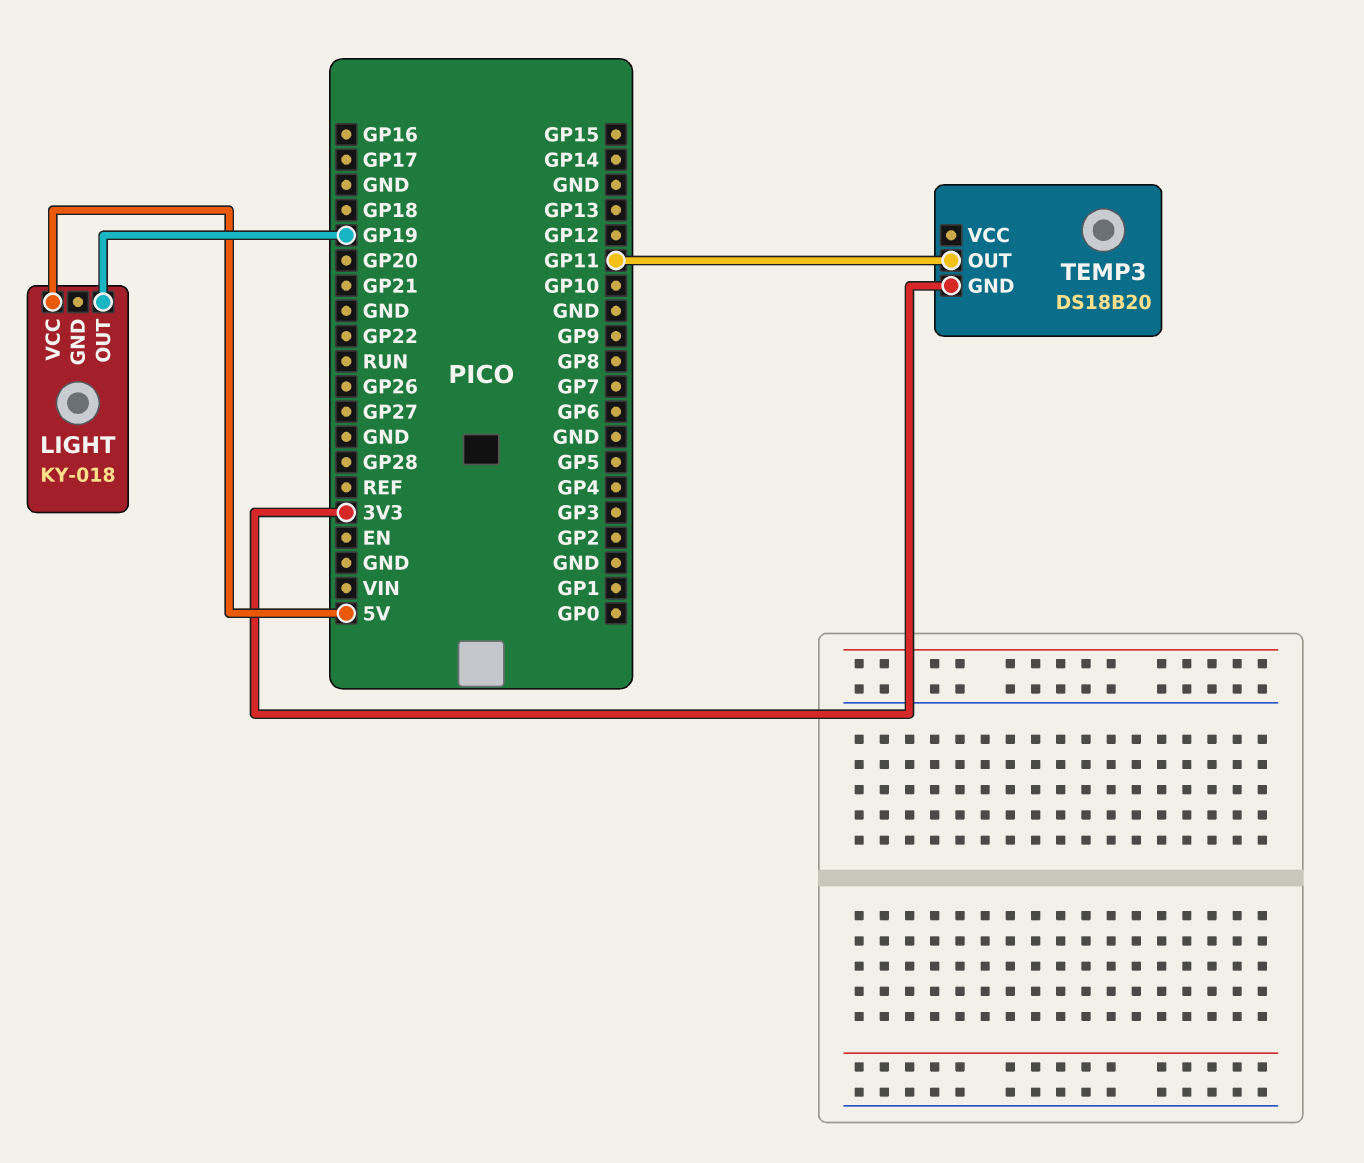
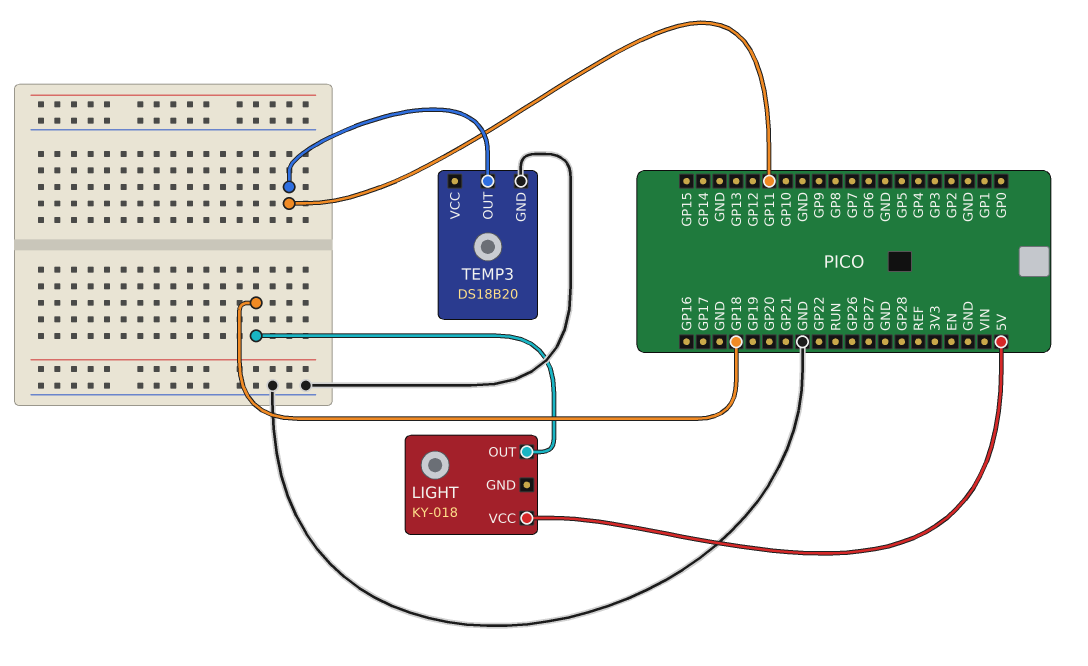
LIGHT pin OUT: GP19 -> GP18
TEMP3 pin GND: 3V3 -> GND

